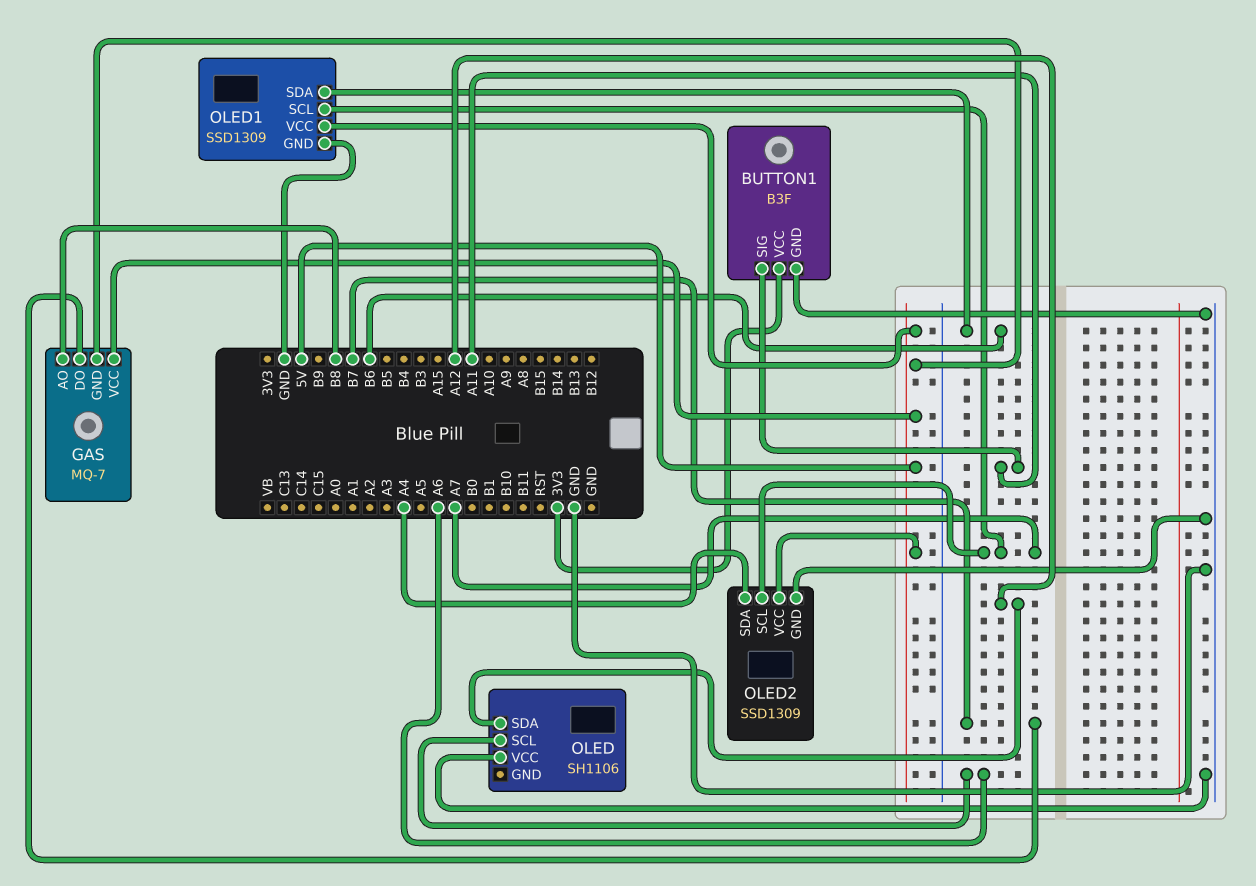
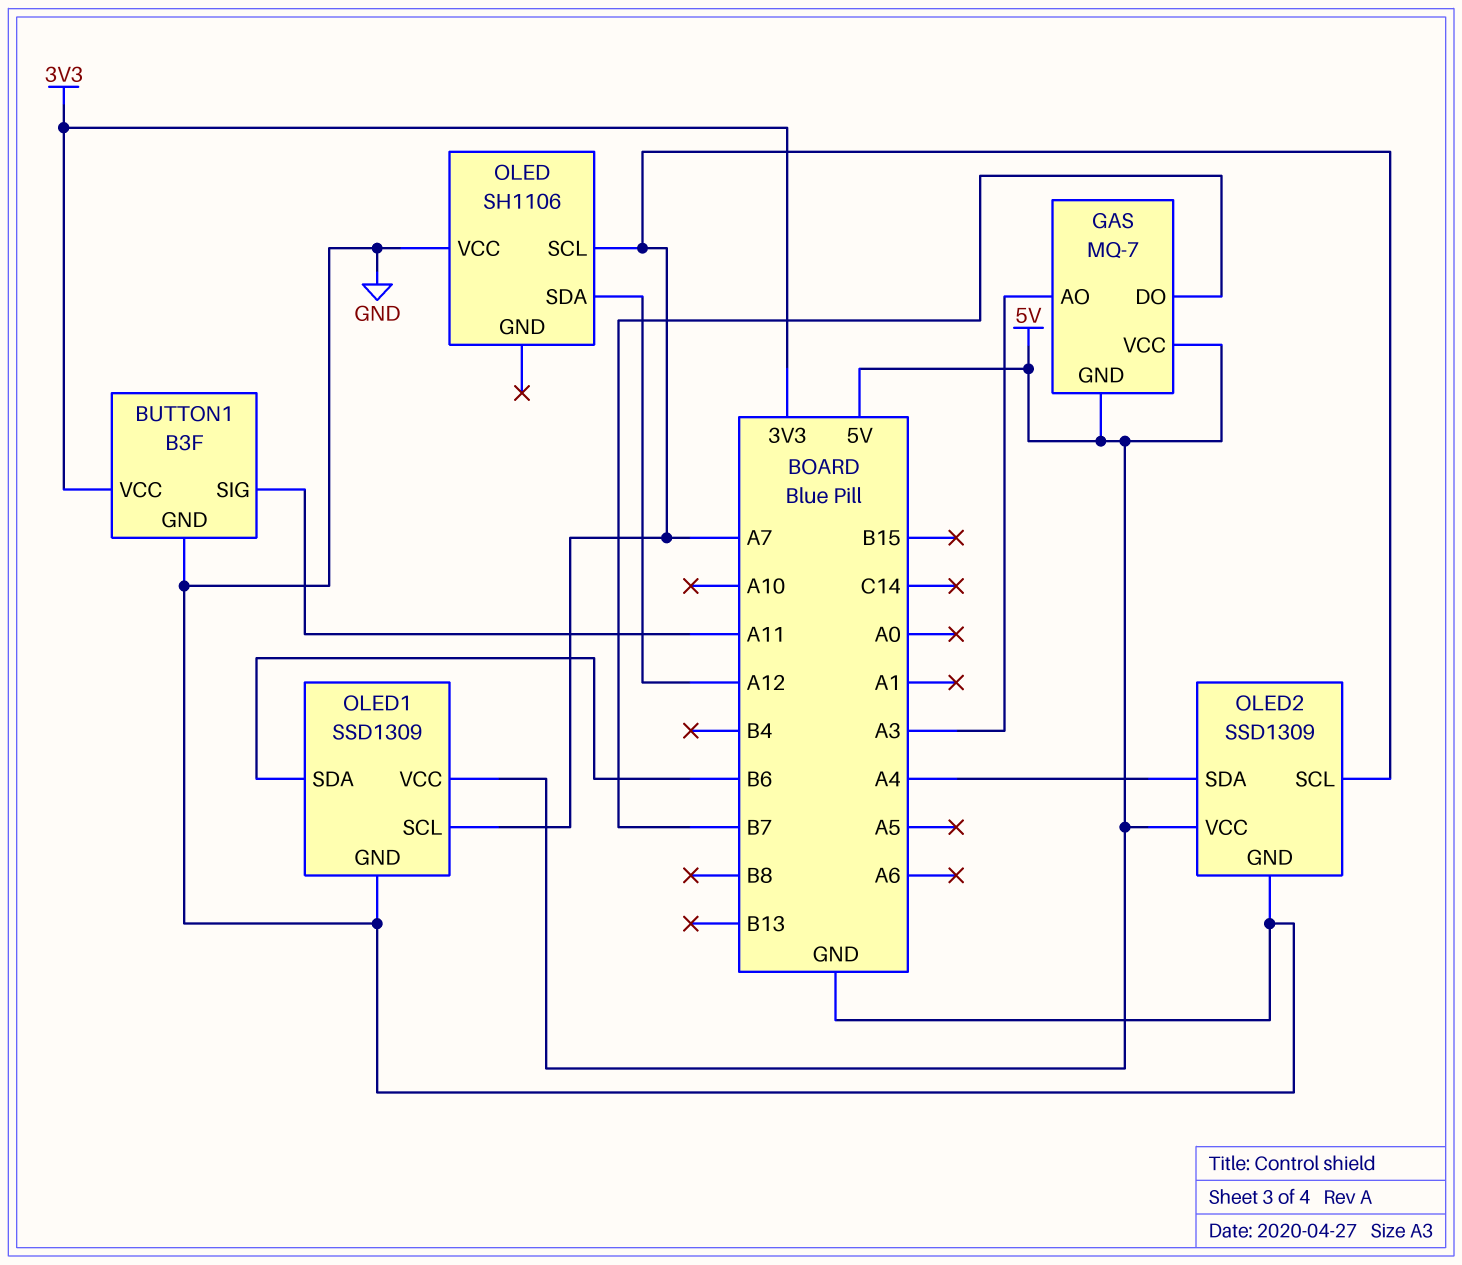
GAS pin AO: B8 -> A3
OLED pin SCL: A6 -> A7

